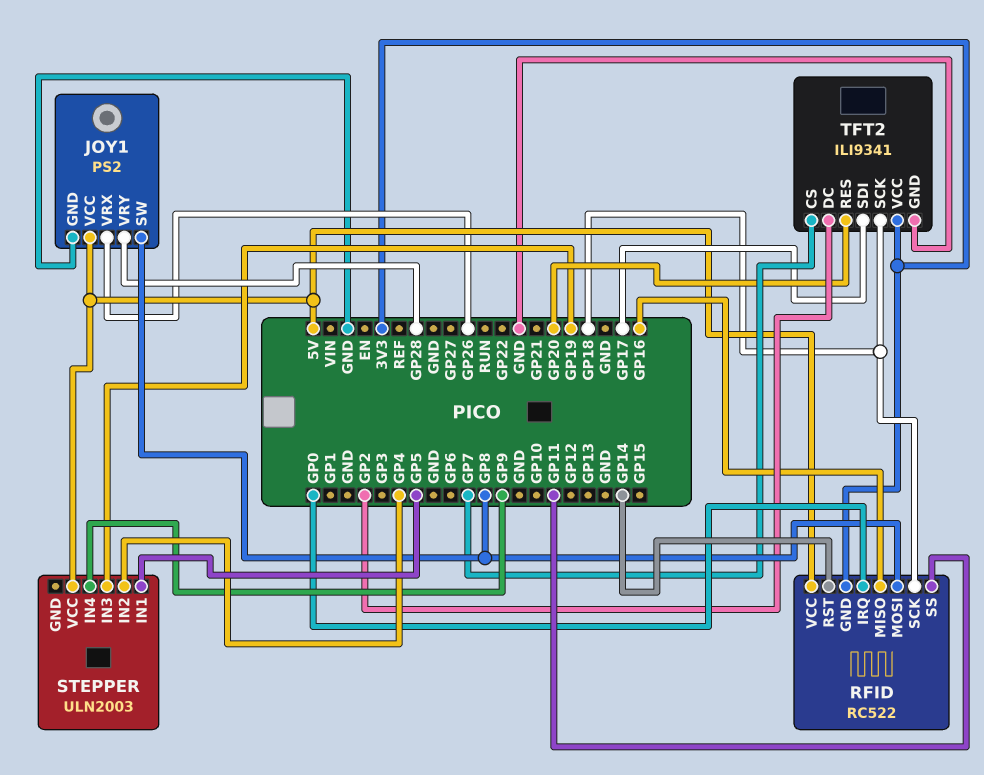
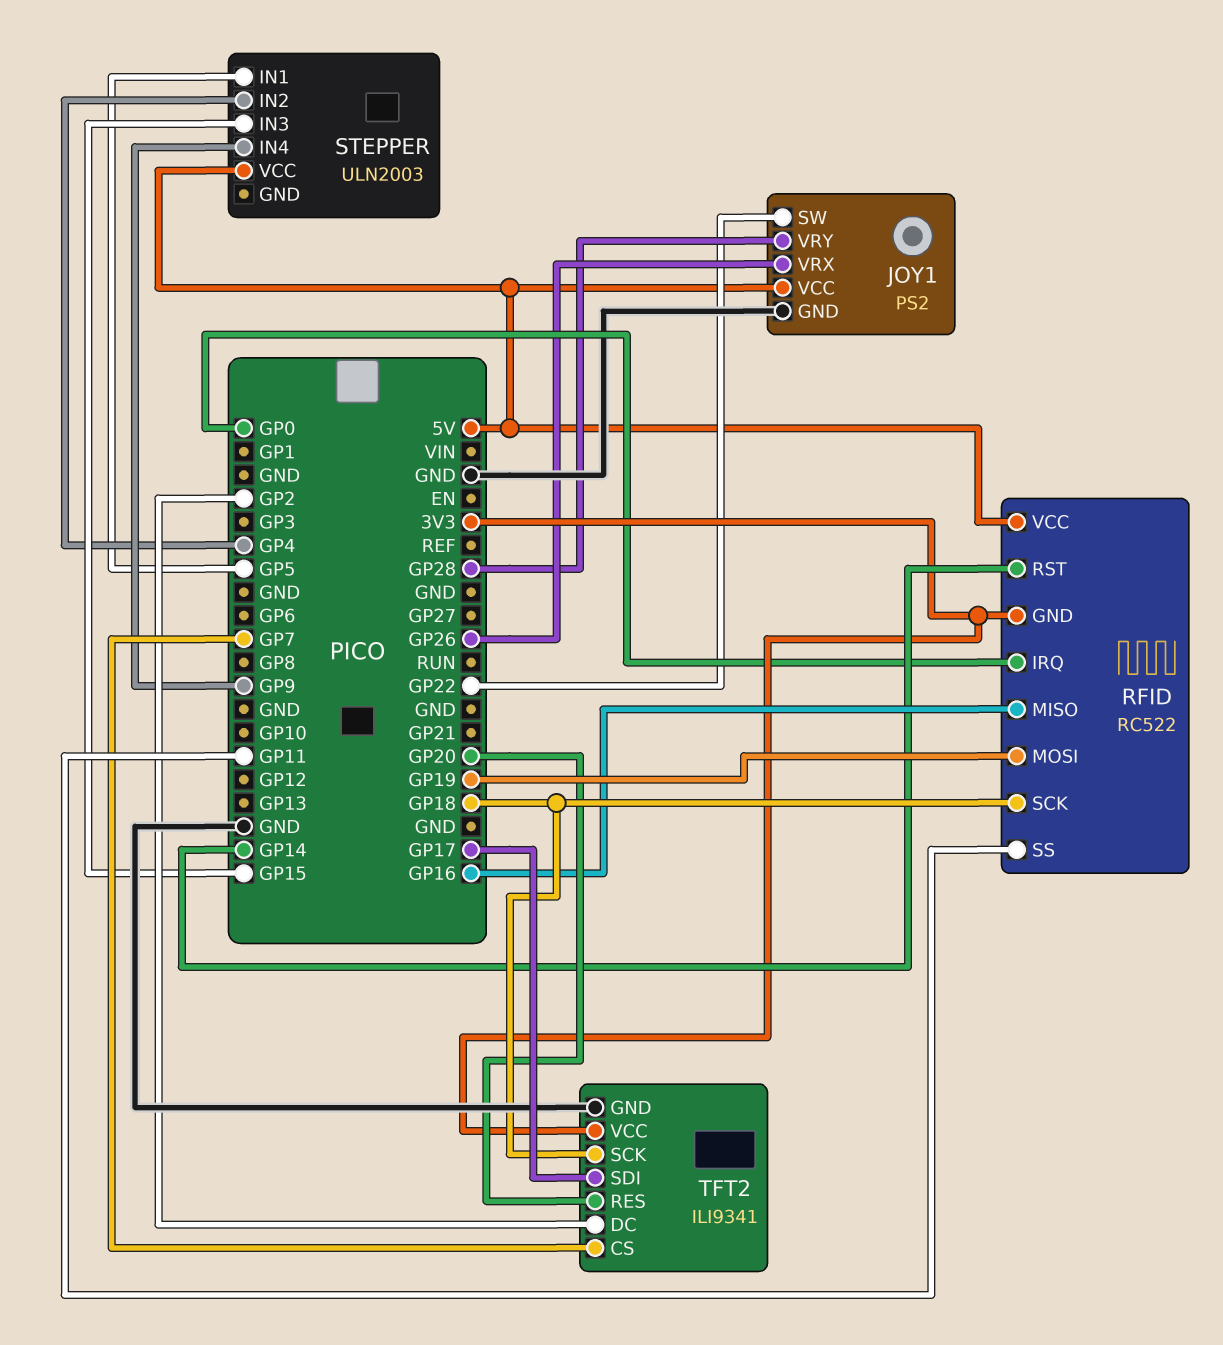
JOY1 pin SW: GP8 -> GP22
RFID pin MOSI: GP8 -> GP19
STEPPER pin IN3: GP19 -> GP15

